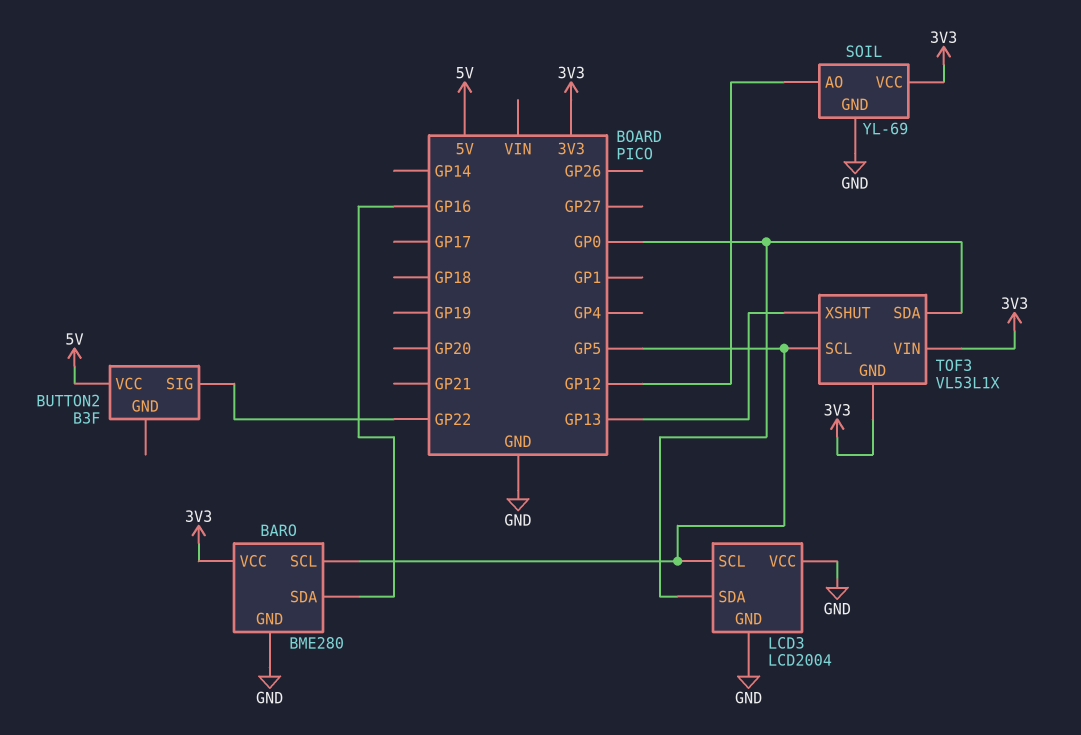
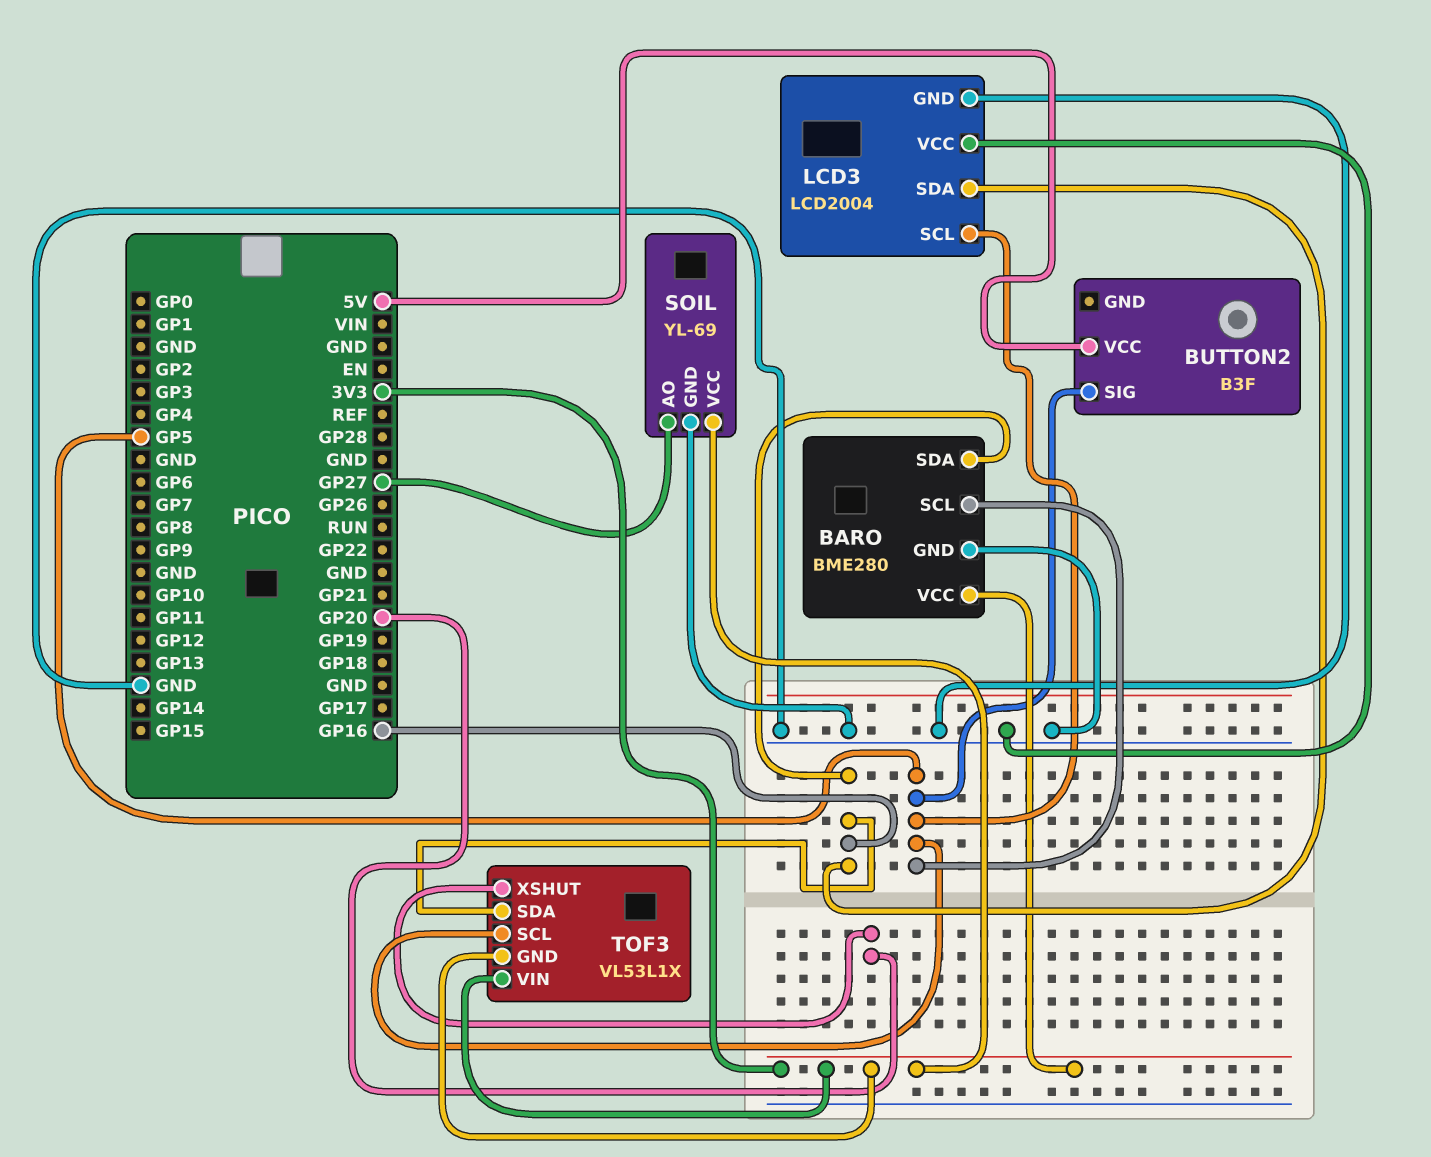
BUTTON2 pin SIG: GP22 -> GP5
LCD3 pin SDA: GP0 -> GP16
SOIL pin AO: GP12 -> GP27
TOF3 pin SDA: GP0 -> GP16
TOF3 pin XSHUT: GP13 -> GP20

